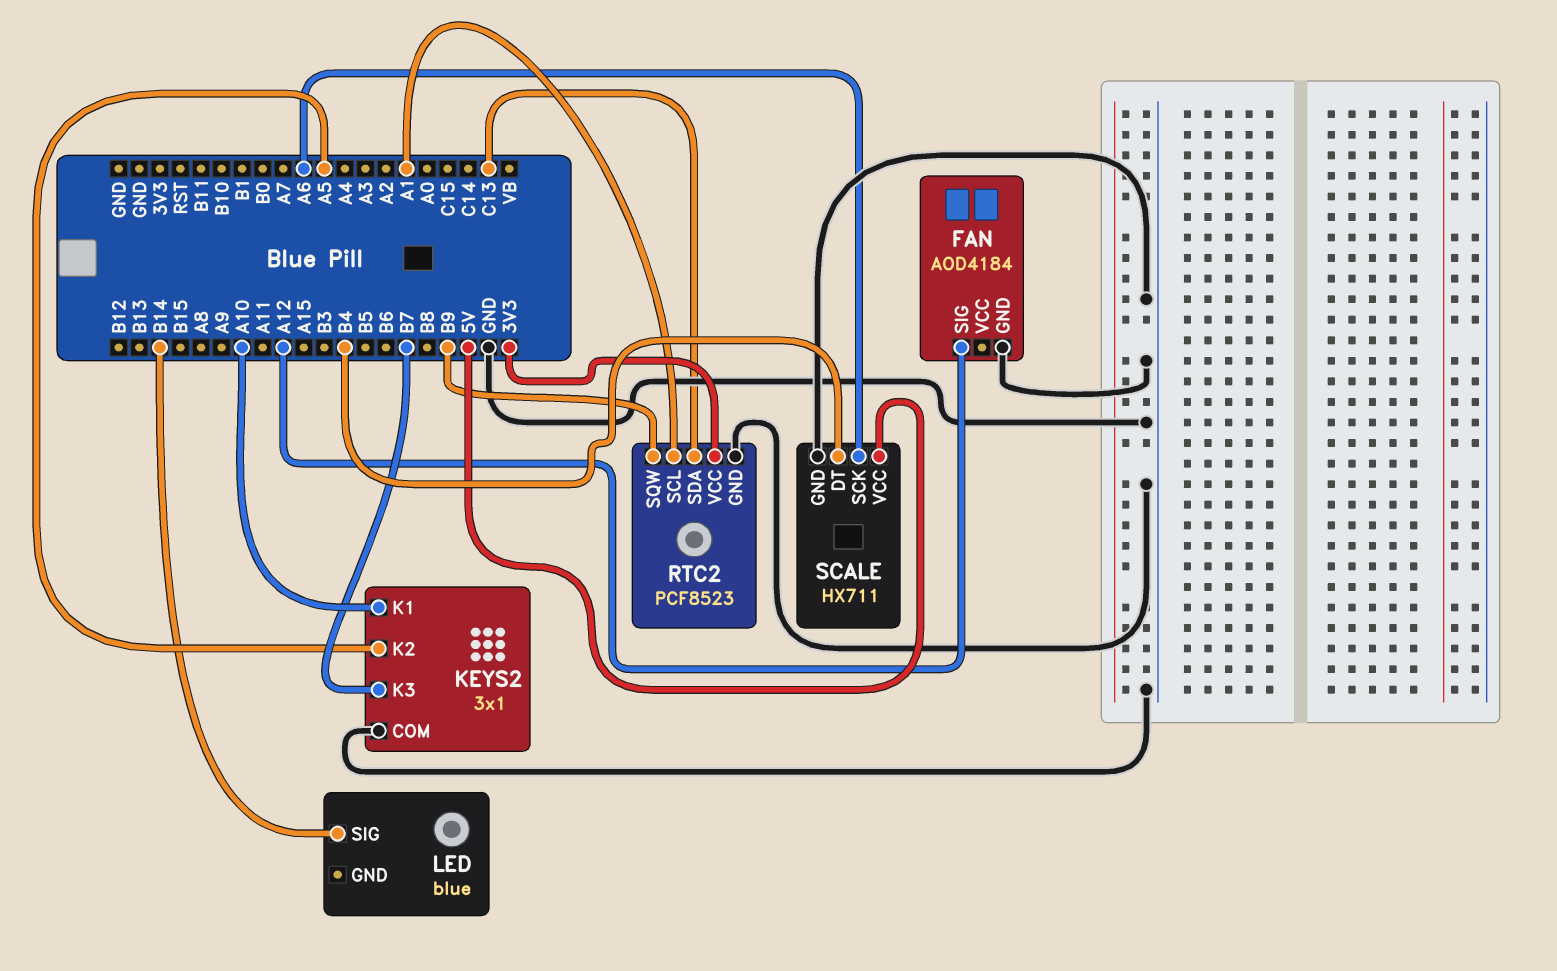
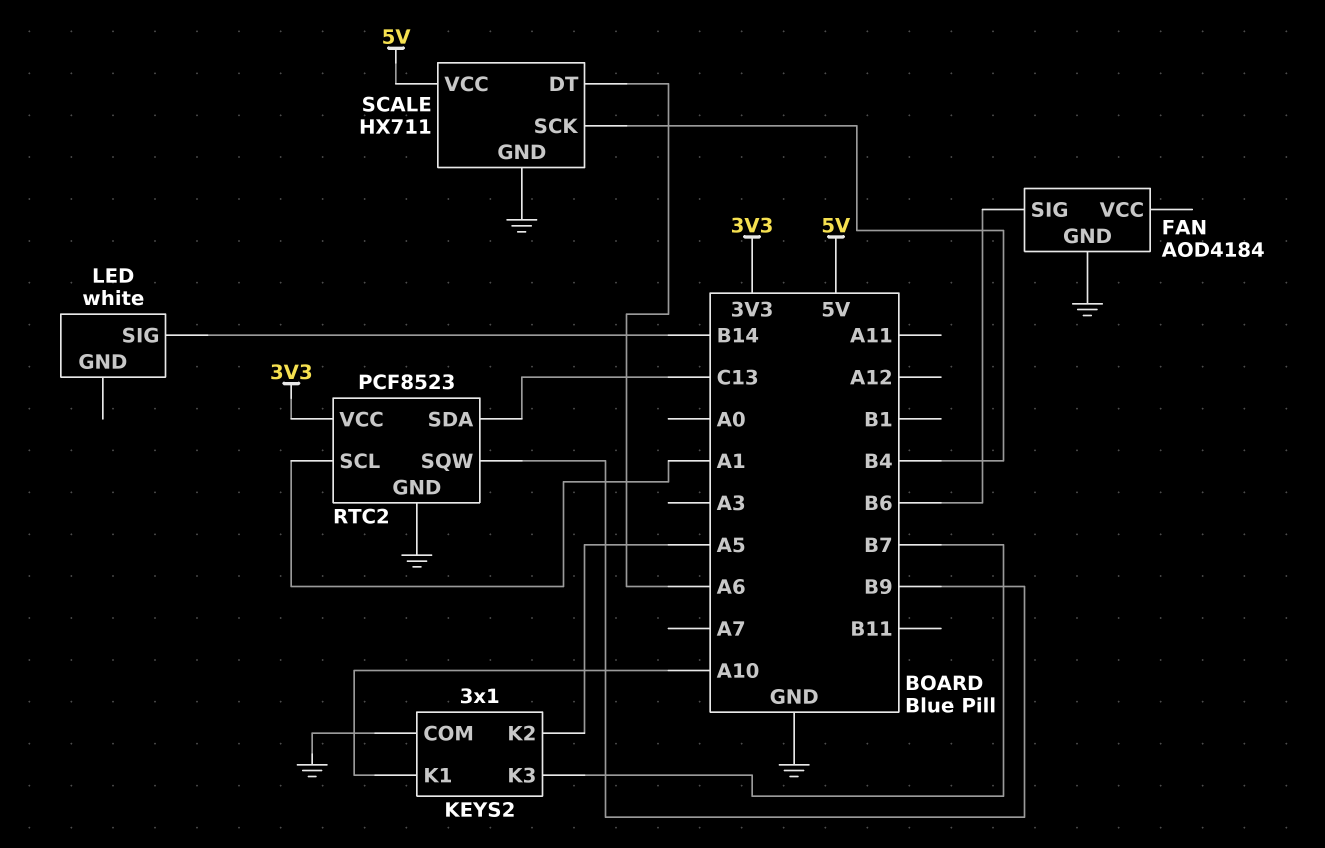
FAN pin SIG: A12 -> B6
LED: blue -> white
SCALE pin DT: B4 -> A6
SCALE pin SCK: A6 -> B4

